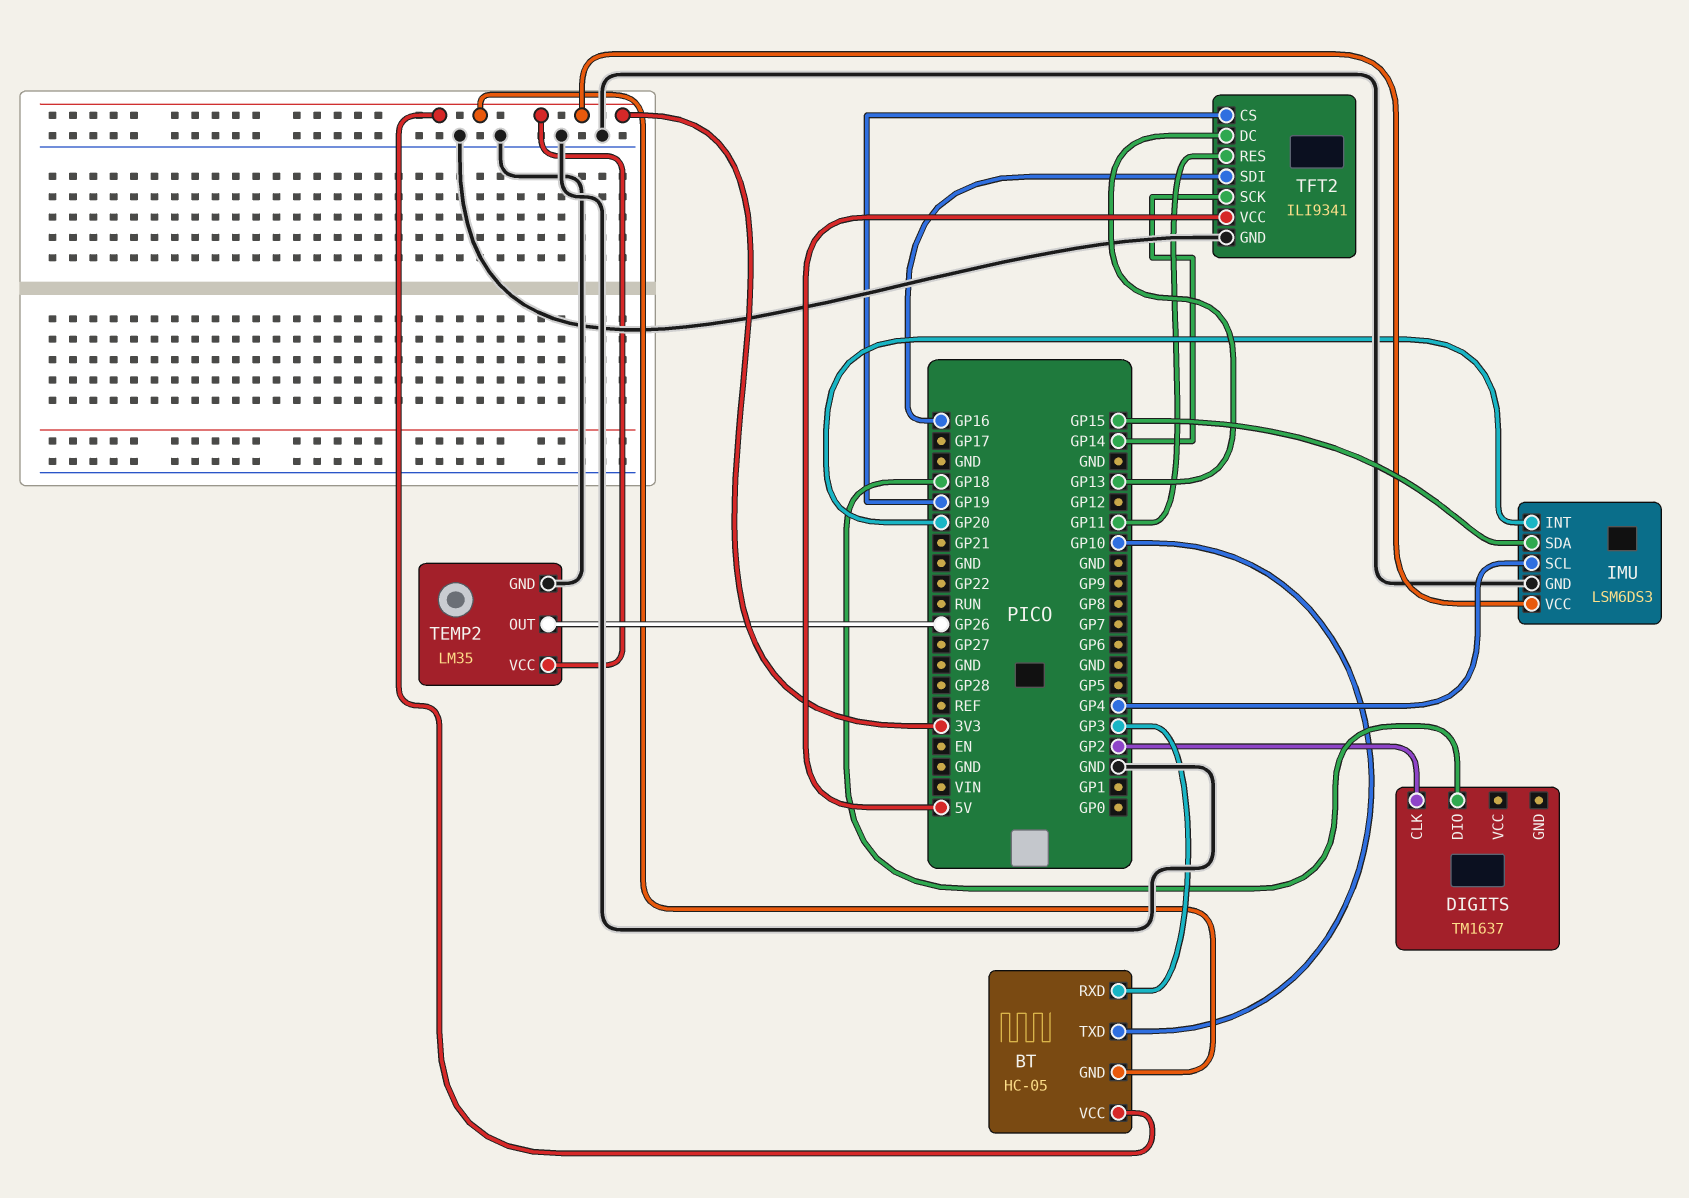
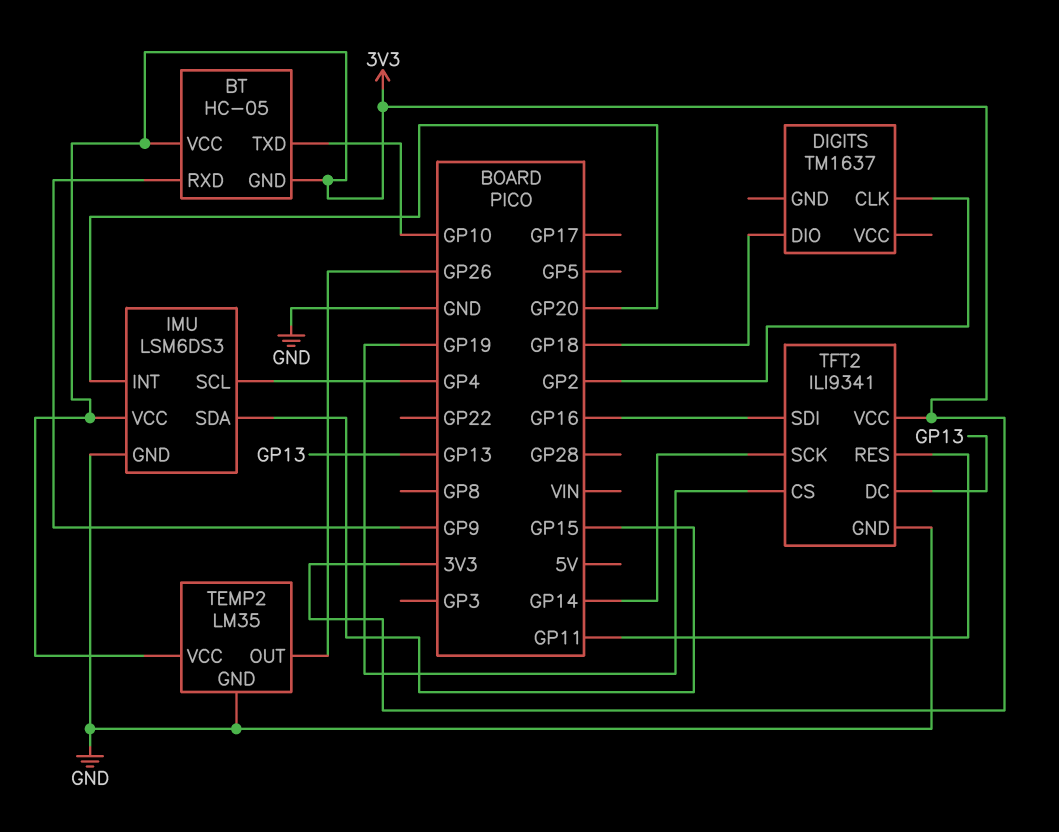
BT pin RXD: GP3 -> GP9
TFT2 pin VCC: 5V -> 3V3

